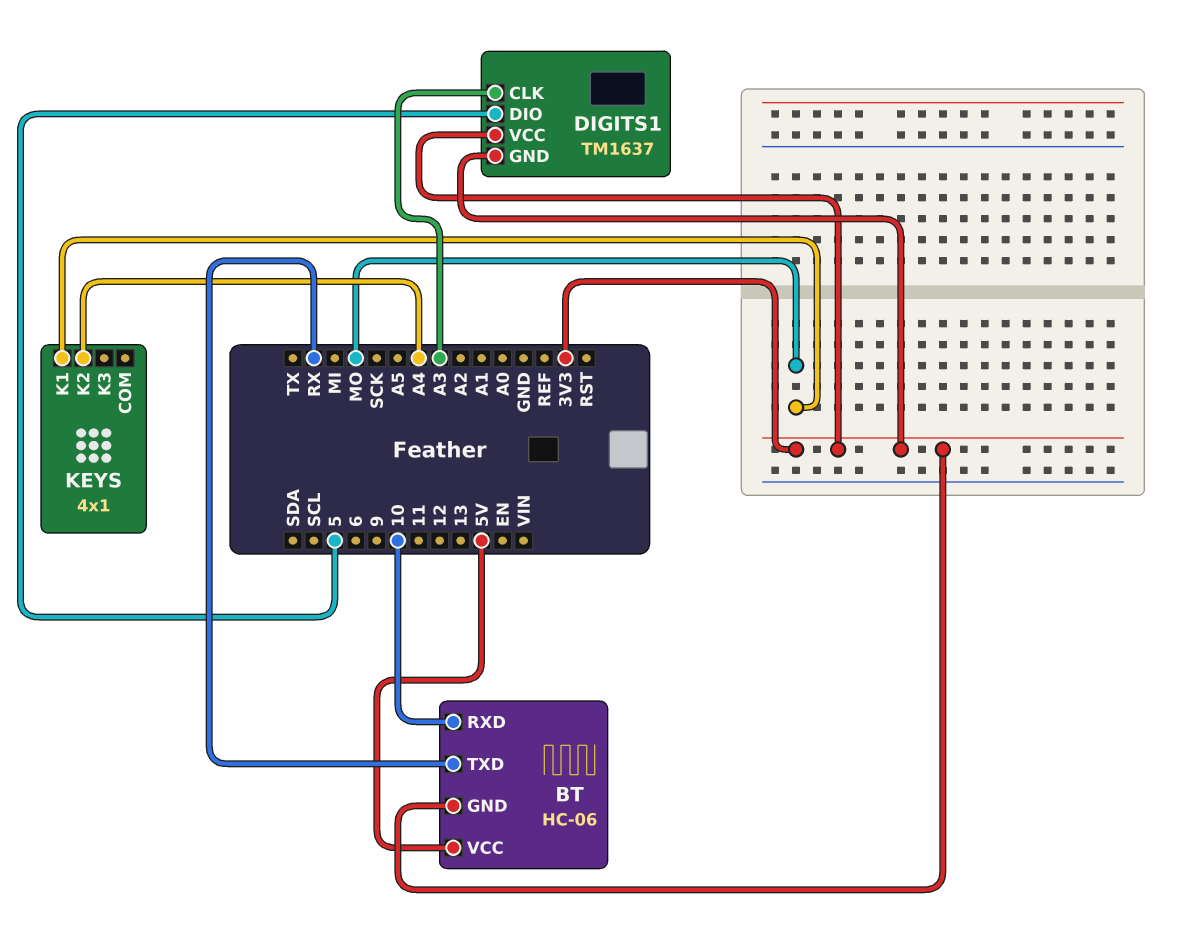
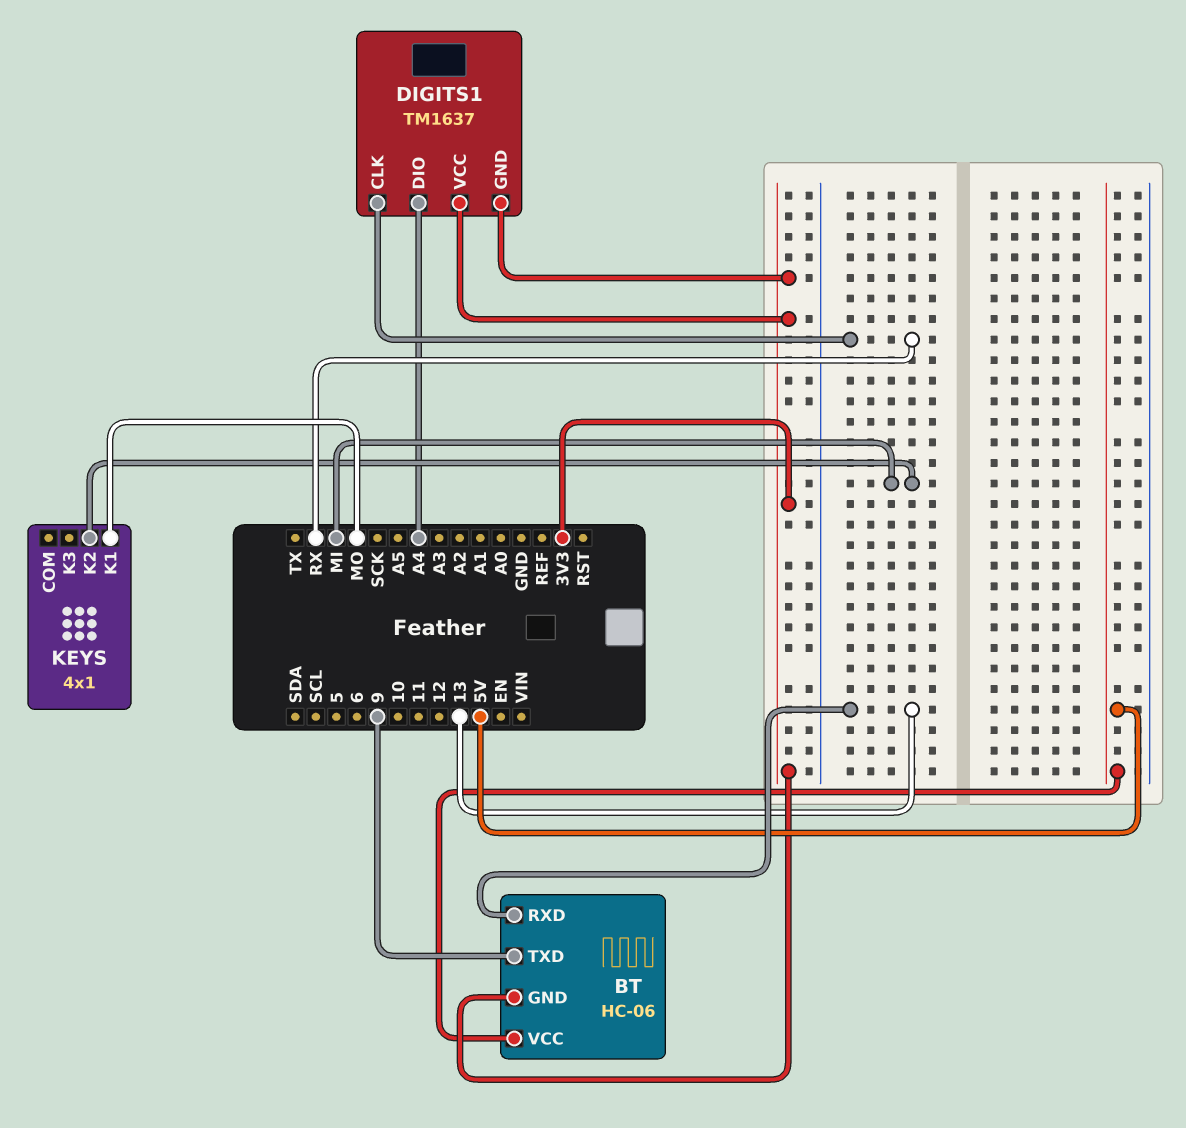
BT pin RXD: 10 -> 13
BT pin TXD: RX -> 9
DIGITS1 pin CLK: A3 -> RX
DIGITS1 pin DIO: 5 -> A4
KEYS pin K2: A4 -> MI

